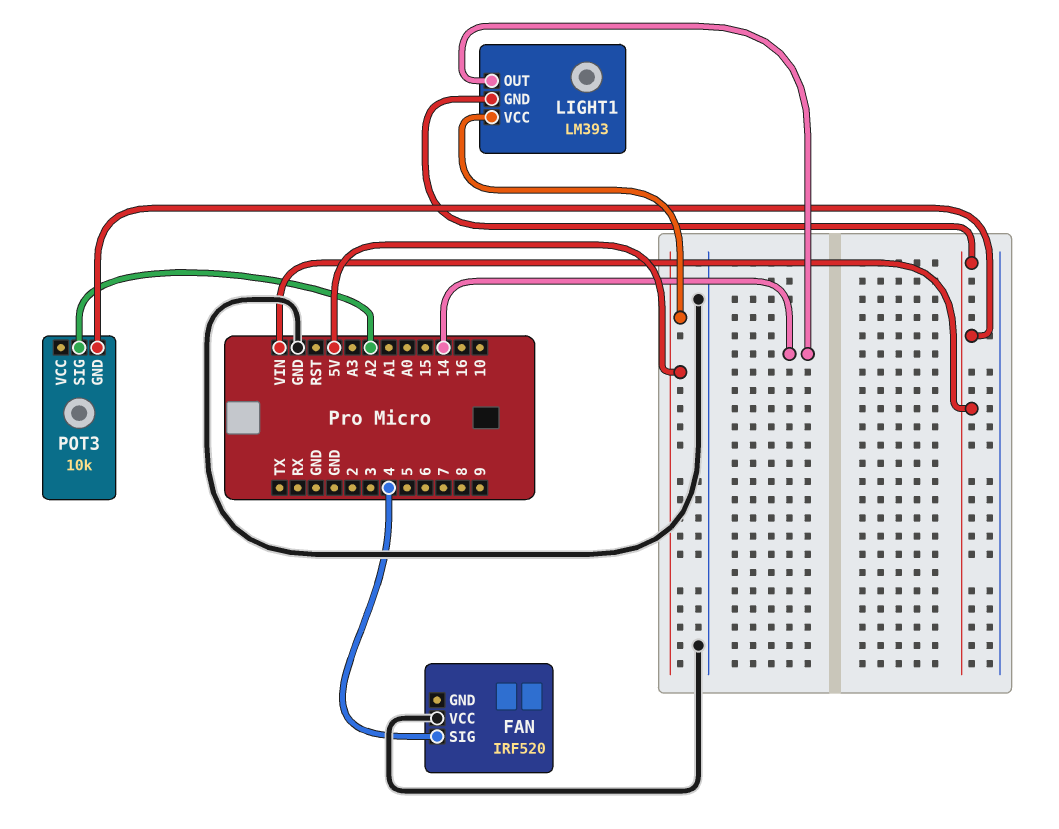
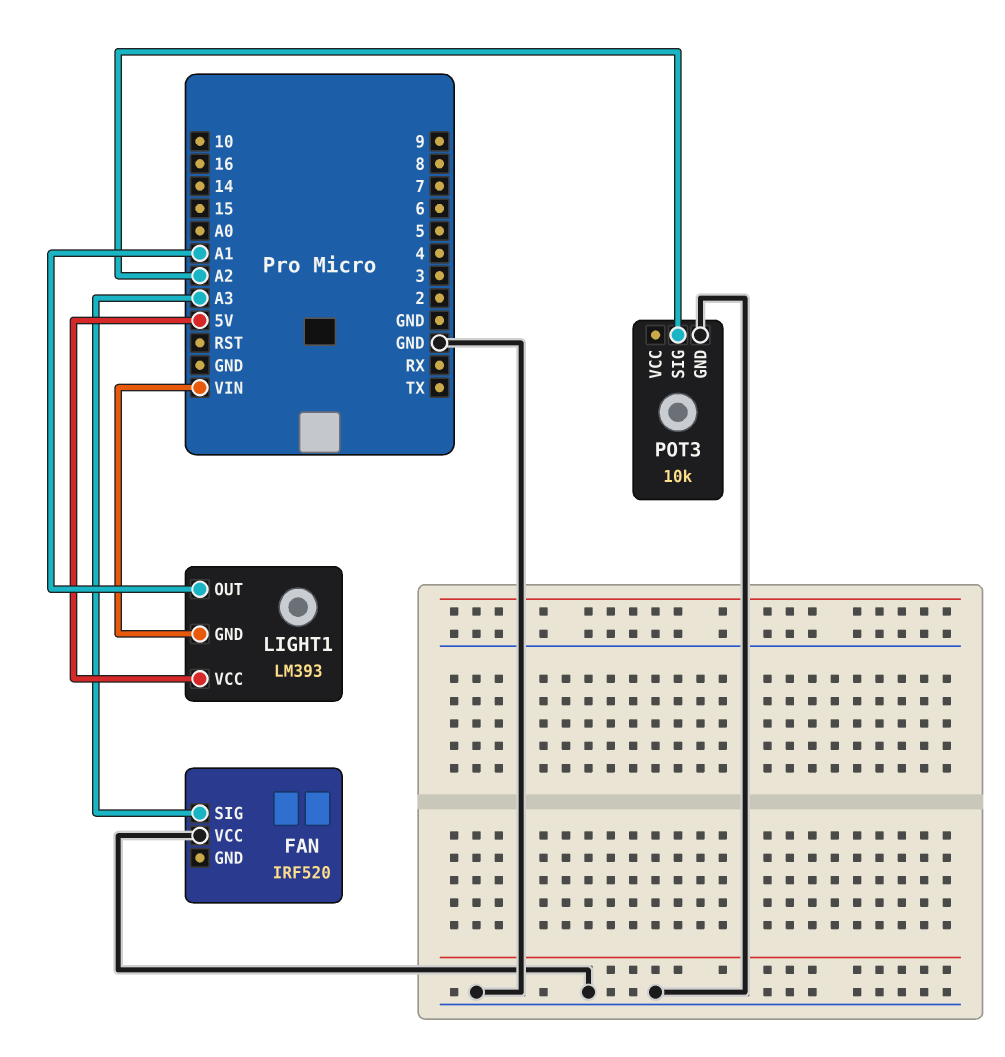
FAN pin SIG: 4 -> A3
LIGHT1 pin OUT: 14 -> A1
POT3 pin GND: VIN -> GND

